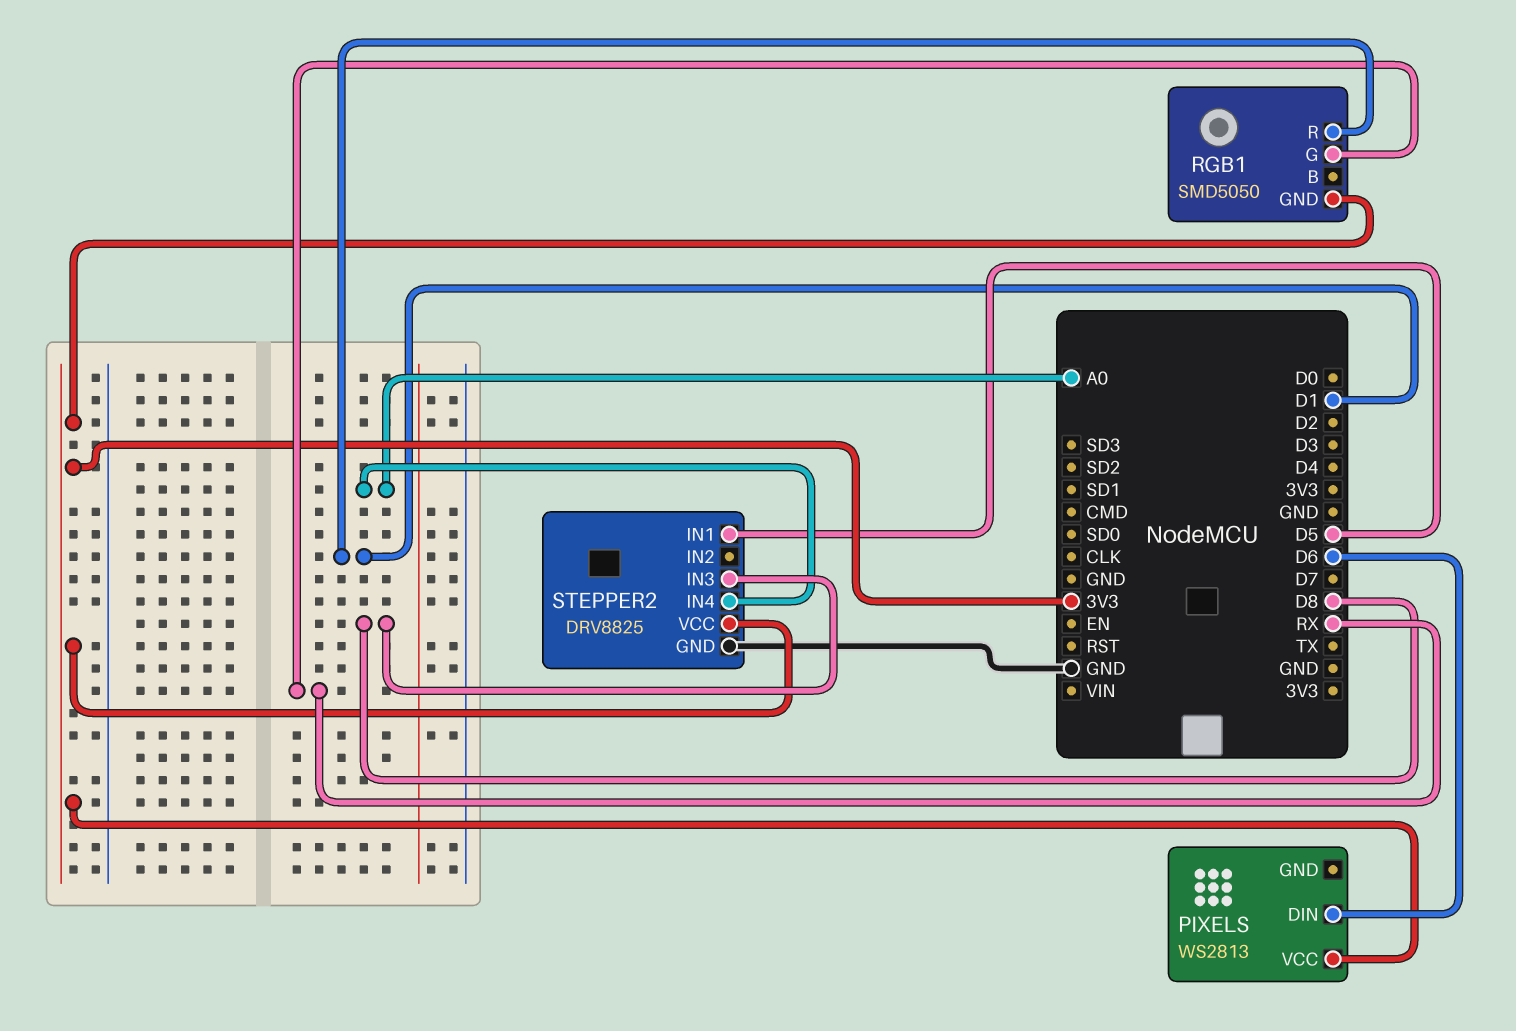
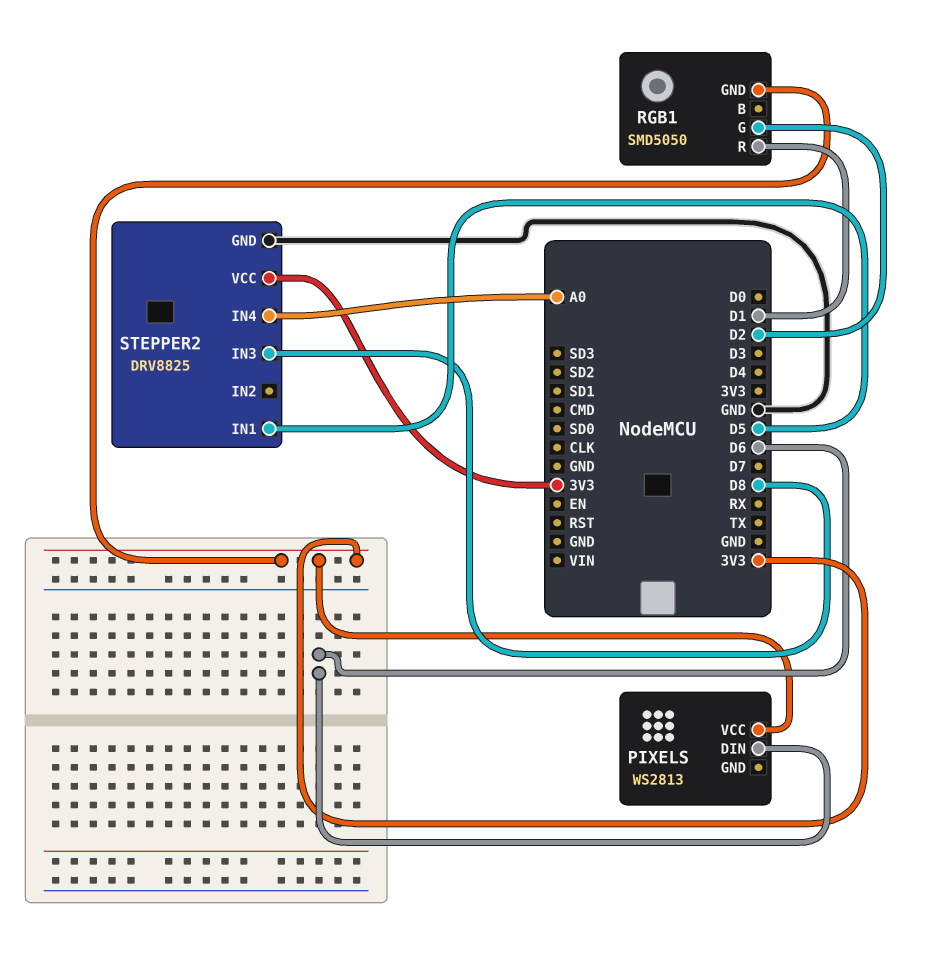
RGB1 pin G: RX -> D2

